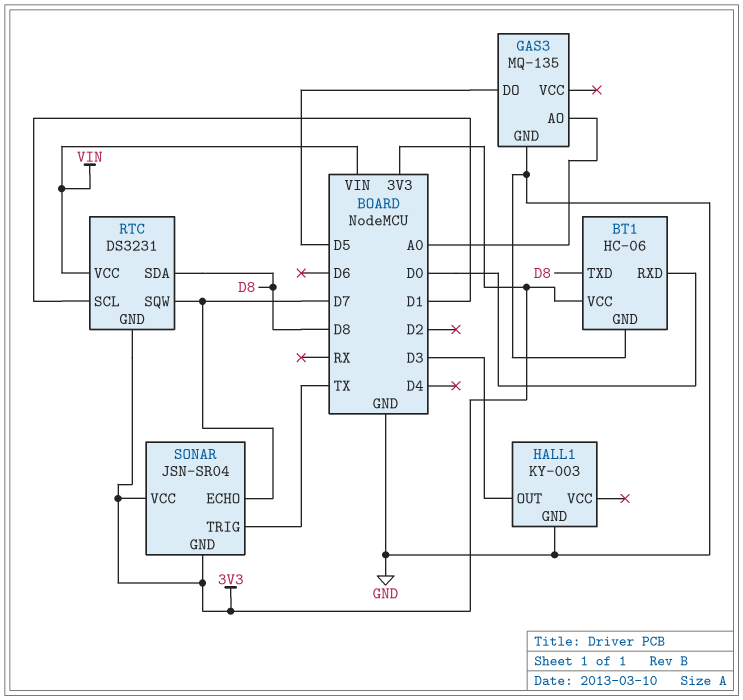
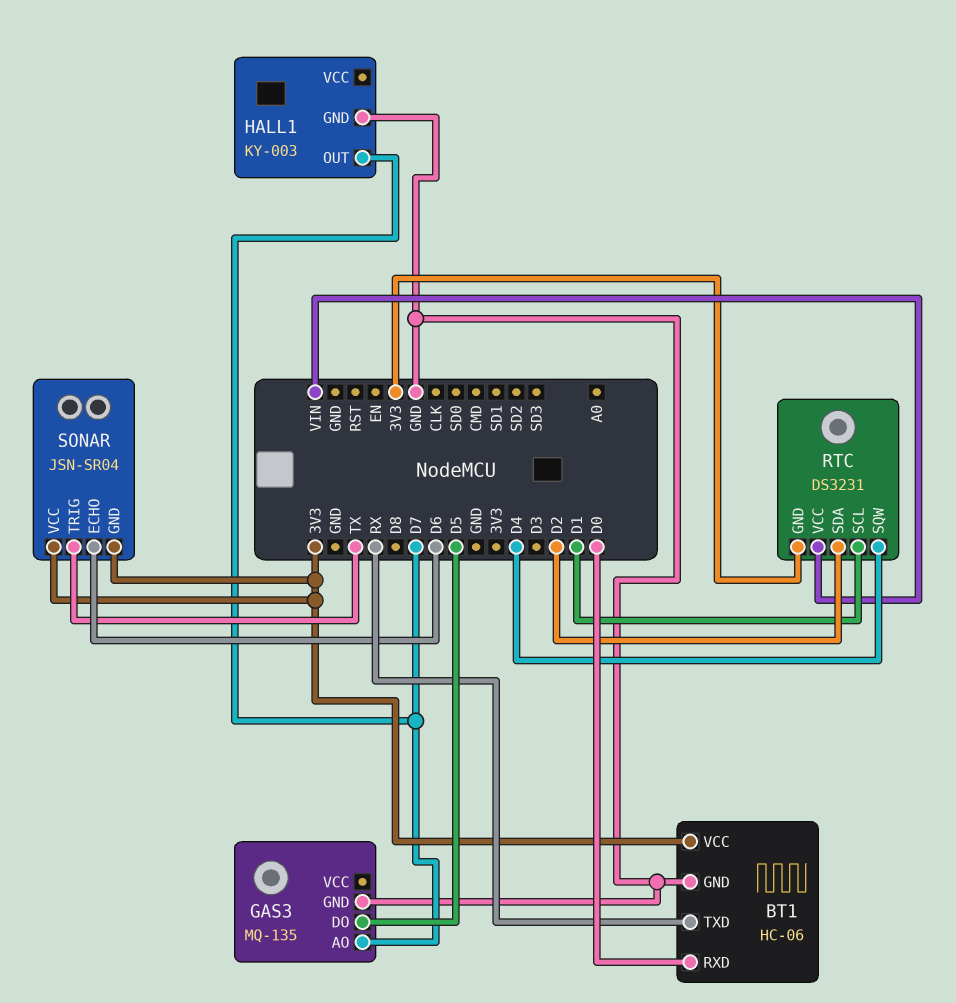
BT1 pin TXD: D8 -> RX
GAS3 pin AO: A0 -> D7
HALL1 pin OUT: D3 -> D7
RTC pin SDA: D8 -> D2
RTC pin SQW: D7 -> D4
SONAR pin ECHO: D7 -> D6

